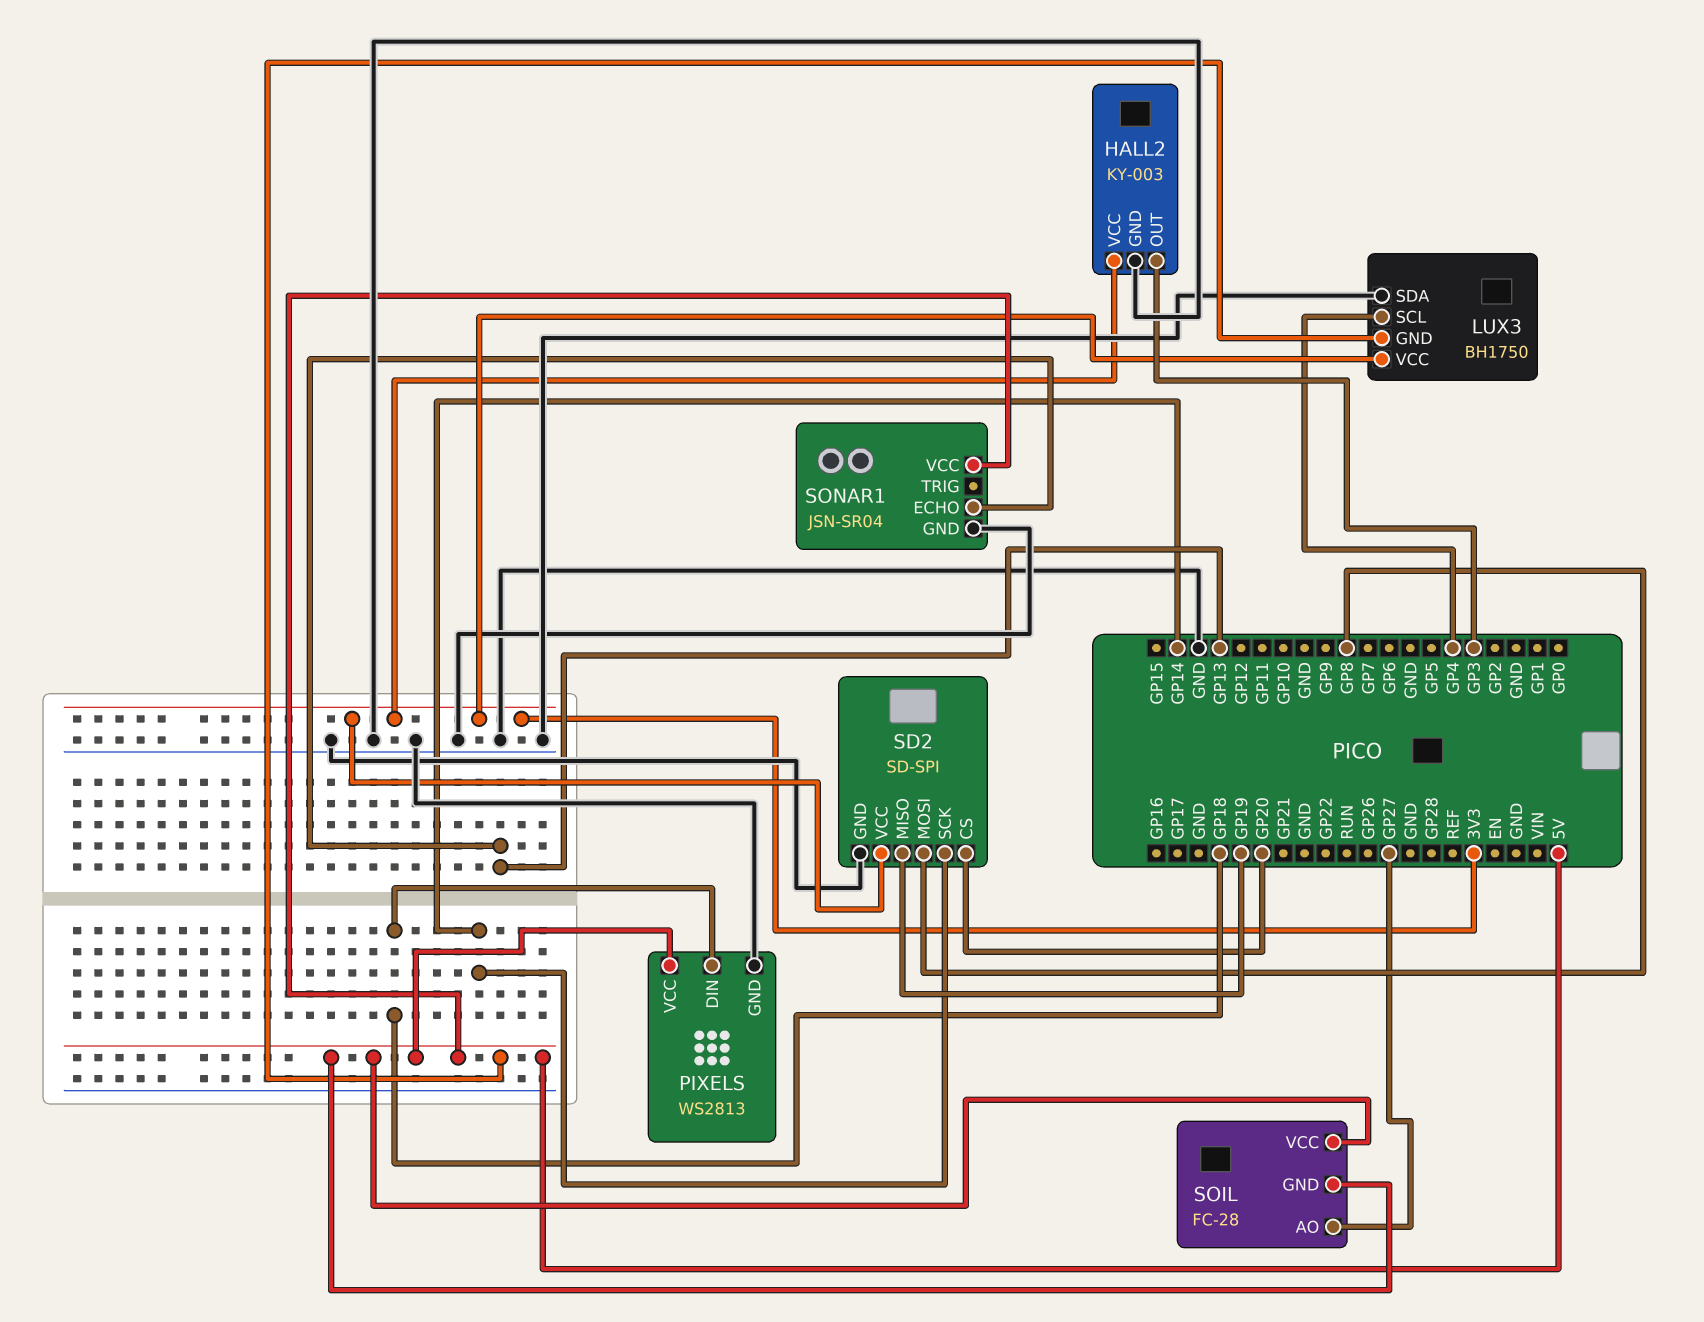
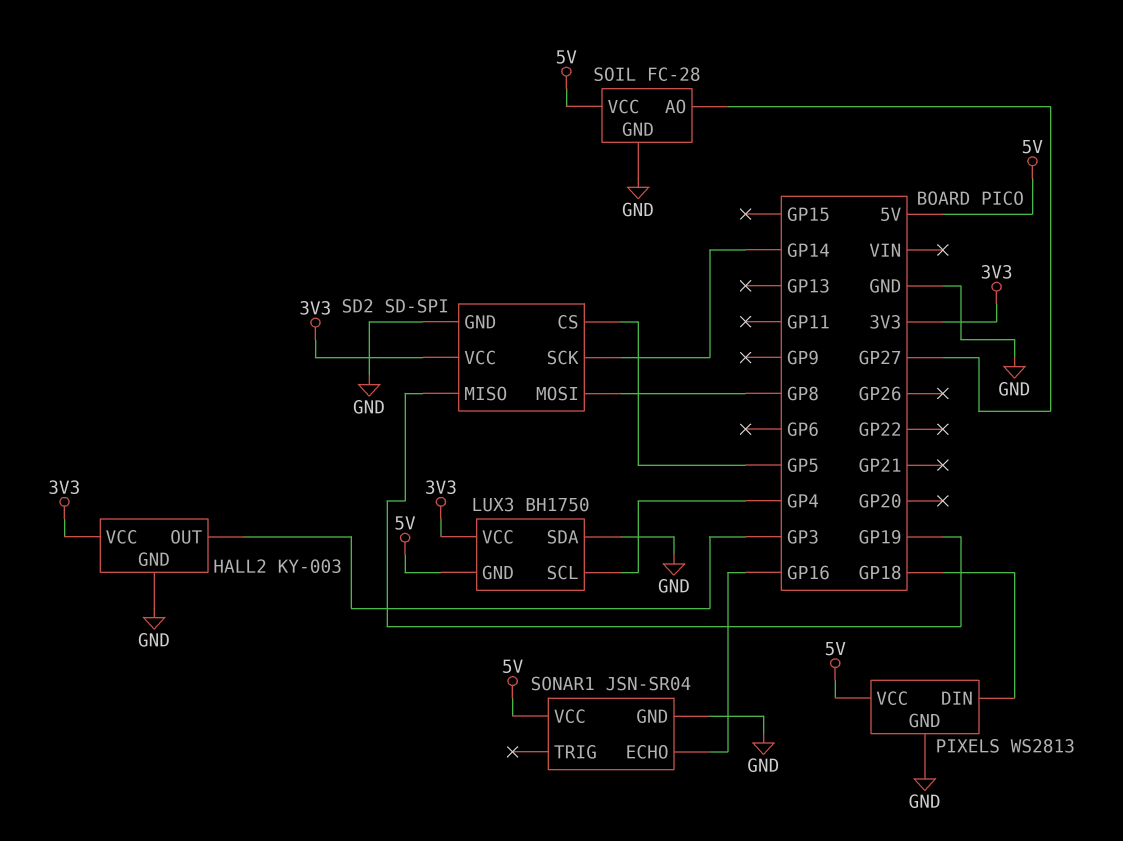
SD2 pin CS: GP20 -> GP5
SOIL pin GND: 5V -> GND
SONAR1 pin ECHO: GP13 -> GP16

